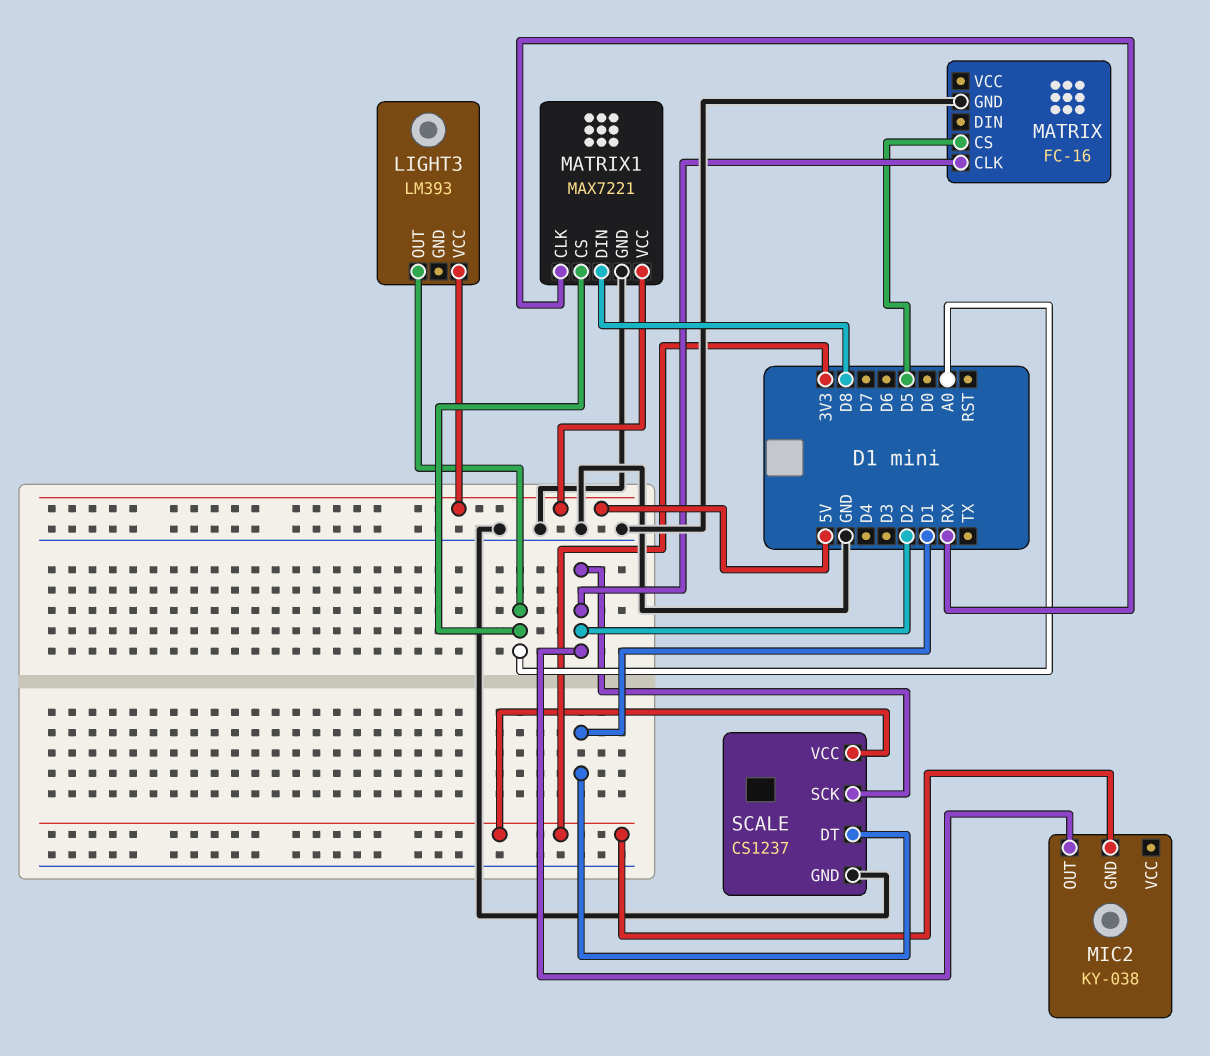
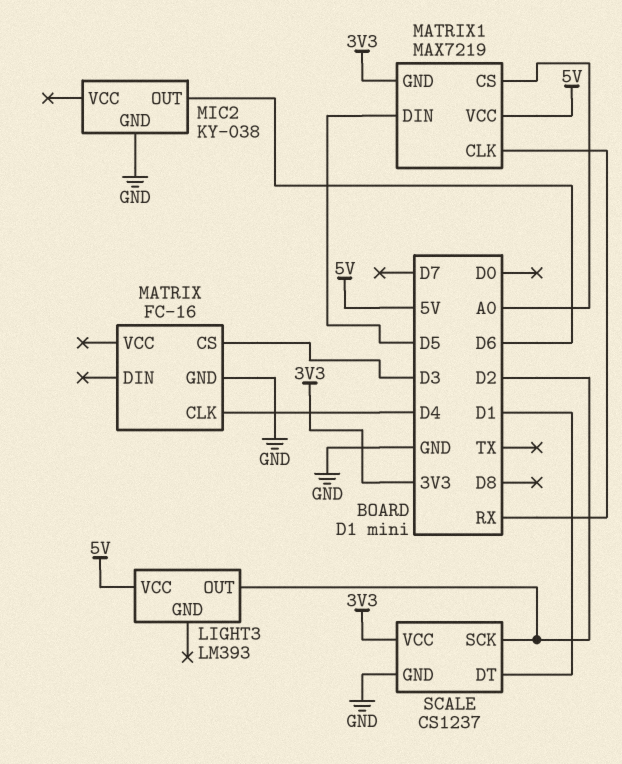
LIGHT3 pin OUT: A0 -> D2
MATRIX pin CLK: D2 -> D4
MATRIX pin CS: D5 -> D3
MATRIX1: MAX7221 -> MAX7219
MATRIX1 pin DIN: D8 -> D5
MATRIX1 pin GND: GND -> 3V3
MIC2 pin GND: 3V3 -> GND
MIC2 pin OUT: D2 -> D6

